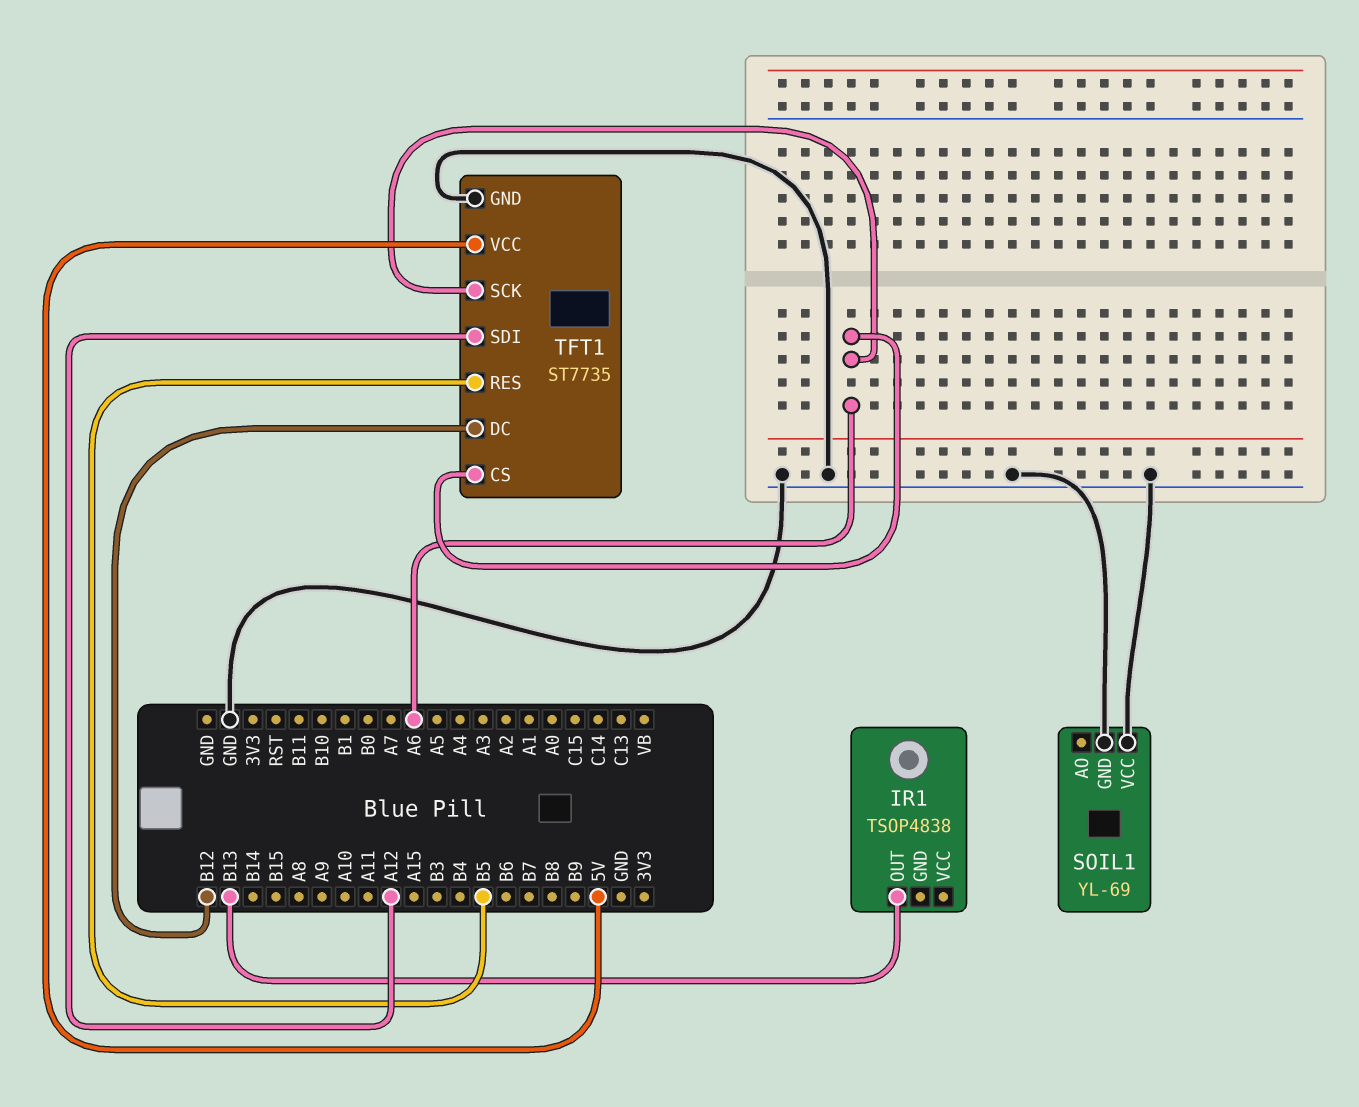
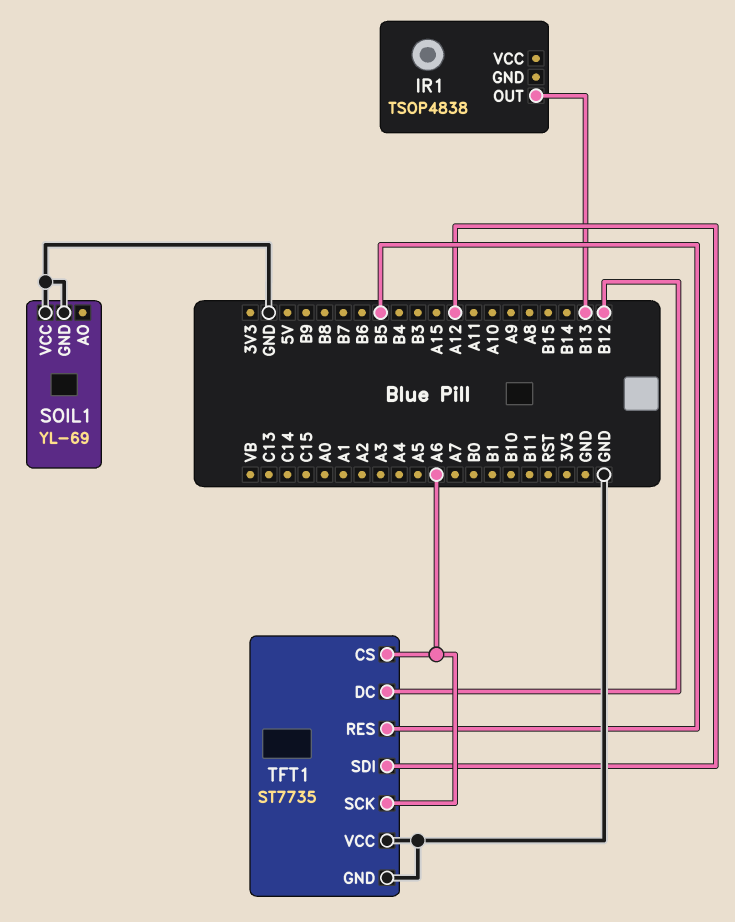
TFT1 pin VCC: 5V -> GND

